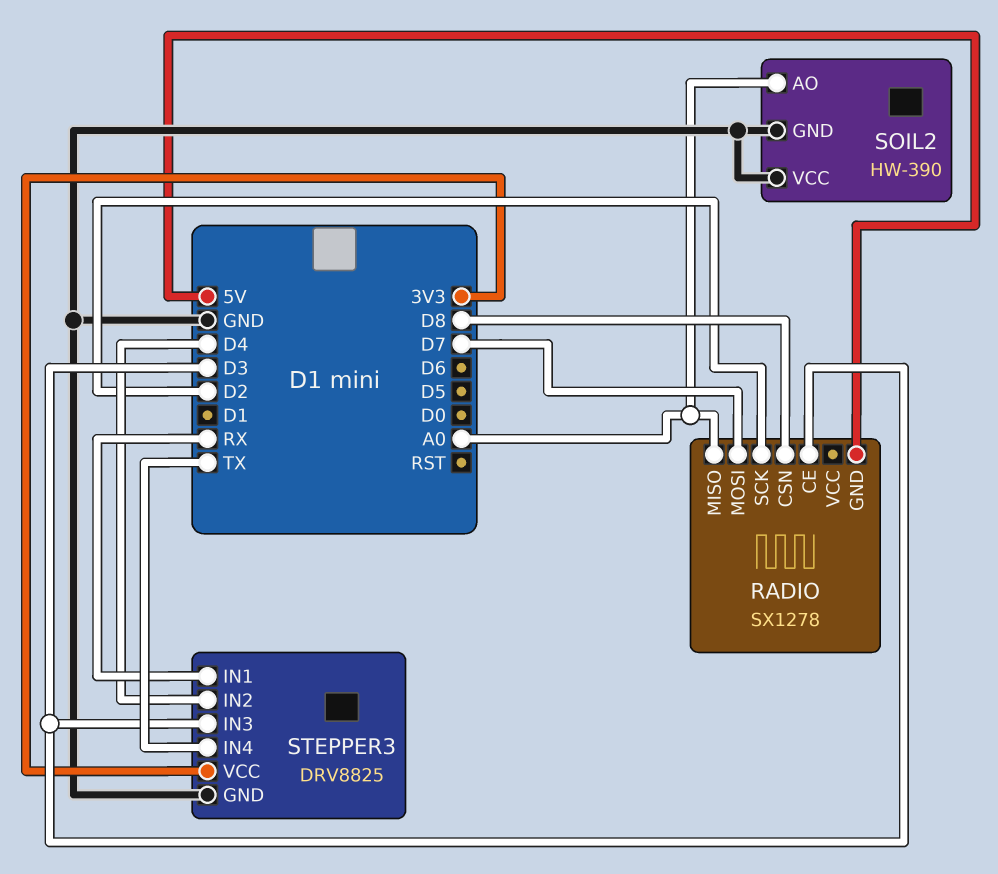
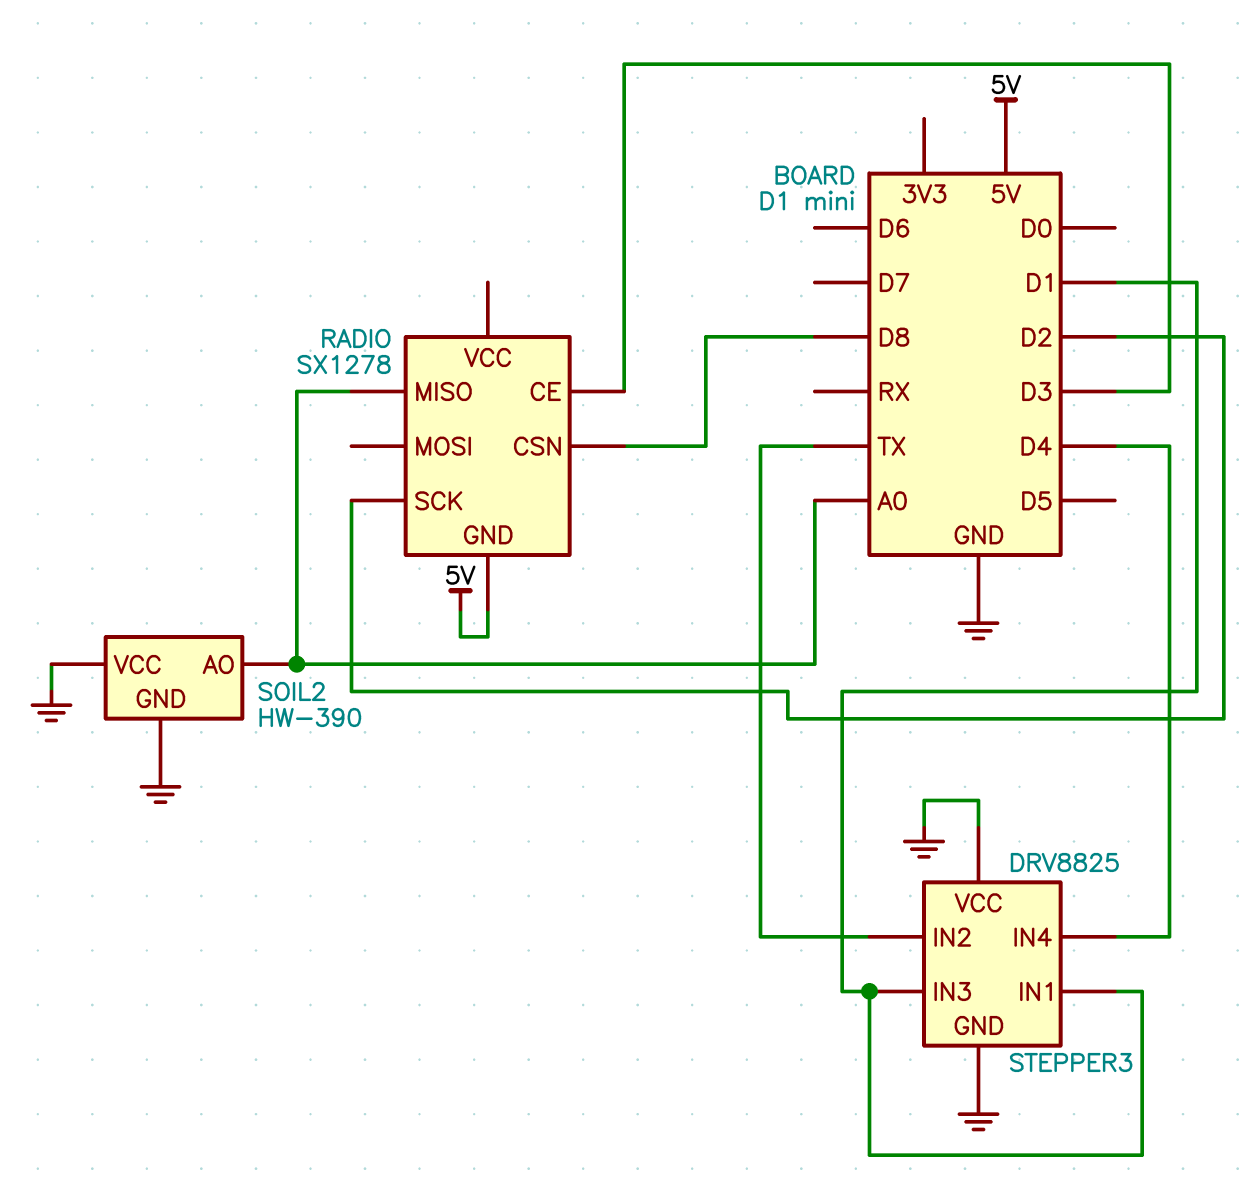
RADIO pin MOSI: D7 -> none
STEPPER3 pin IN1: RX -> D1
STEPPER3 pin IN2: D4 -> TX
STEPPER3 pin IN3: D3 -> D1
STEPPER3 pin IN4: TX -> D4
STEPPER3 pin VCC: 3V3 -> GND

